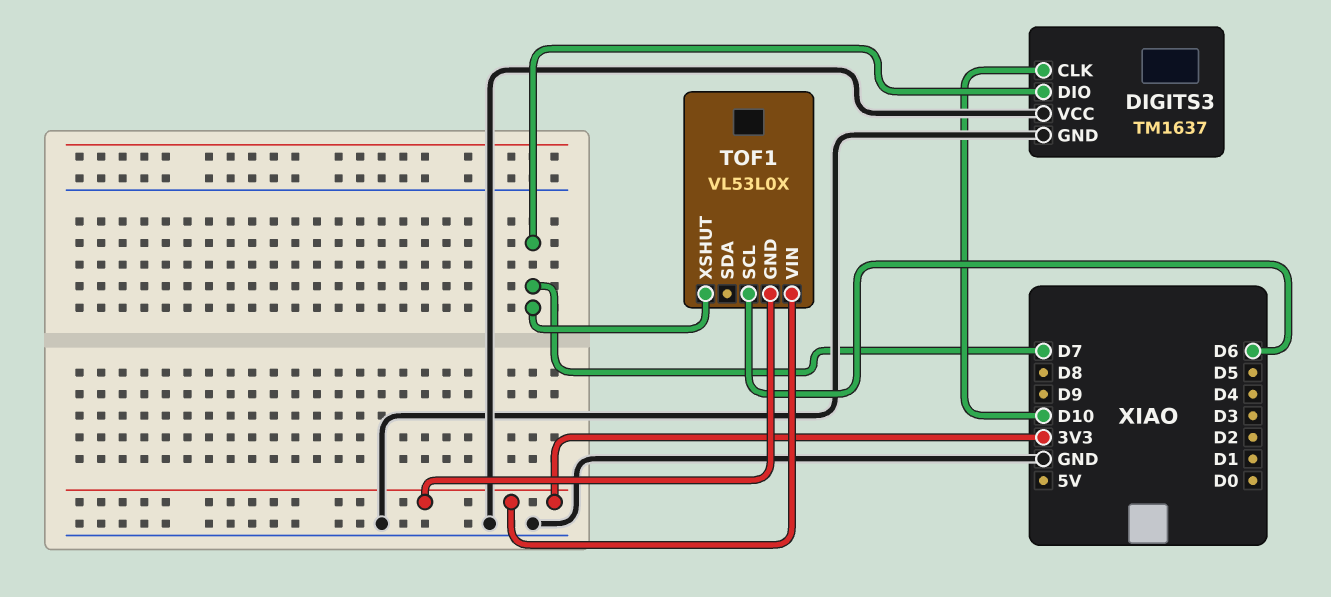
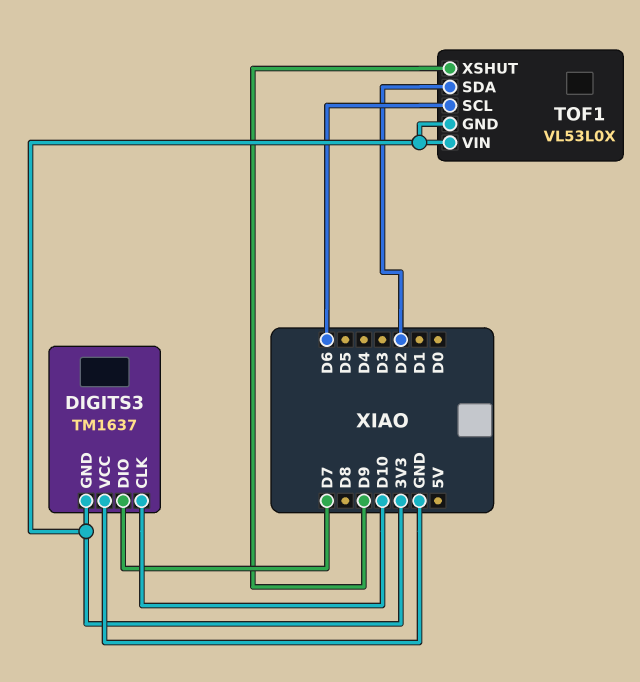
DIGITS3 pin GND: GND -> 3V3
TOF1 pin SDA: none -> D2
TOF1 pin XSHUT: D7 -> D9

